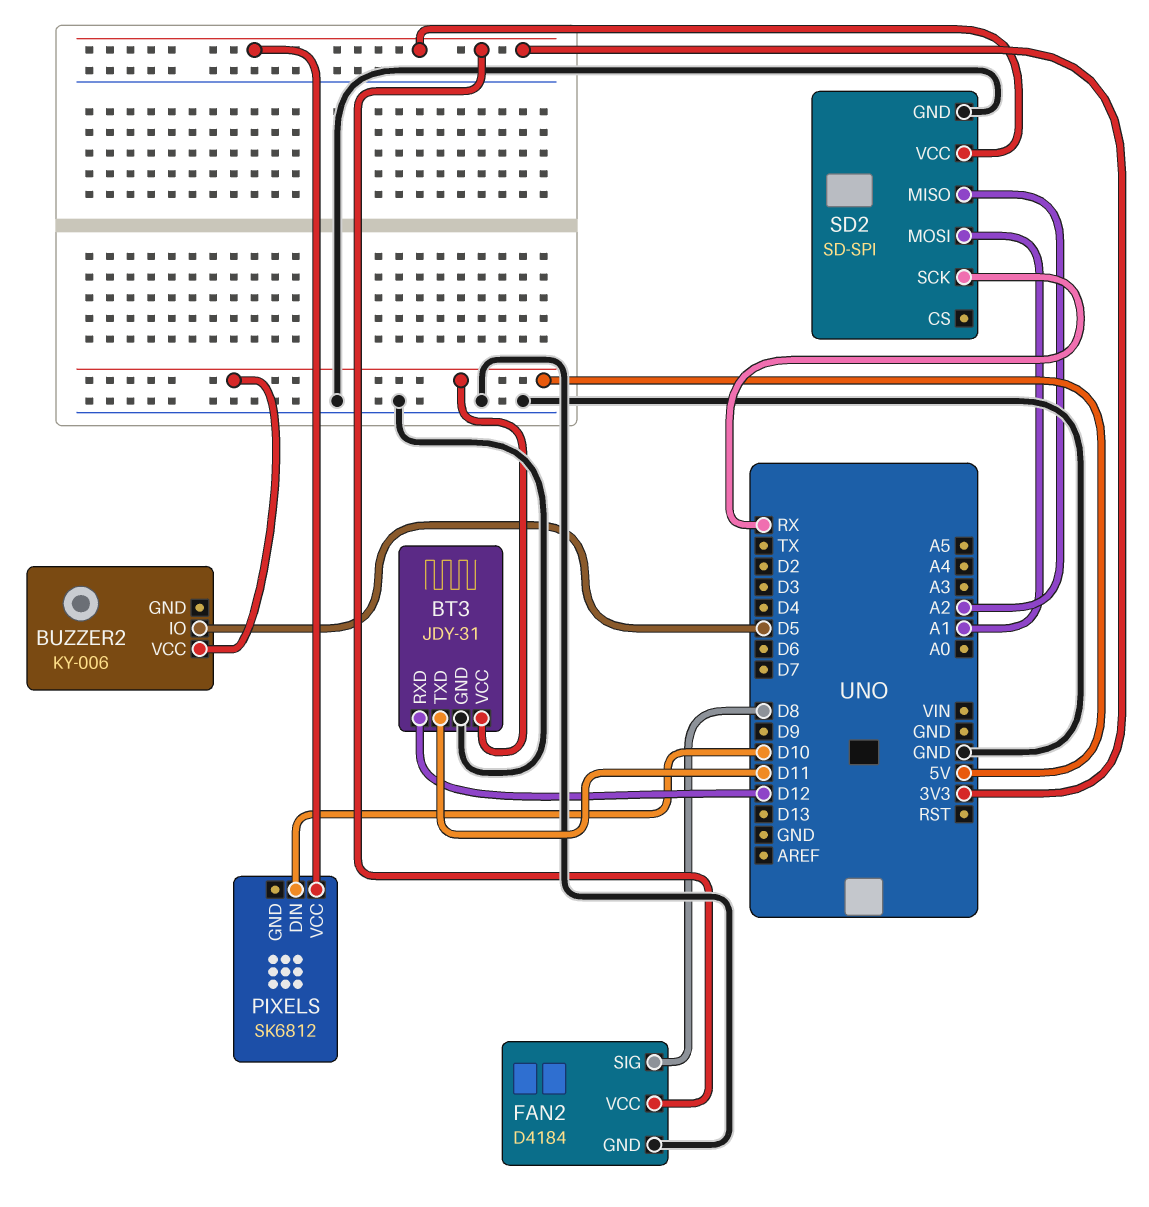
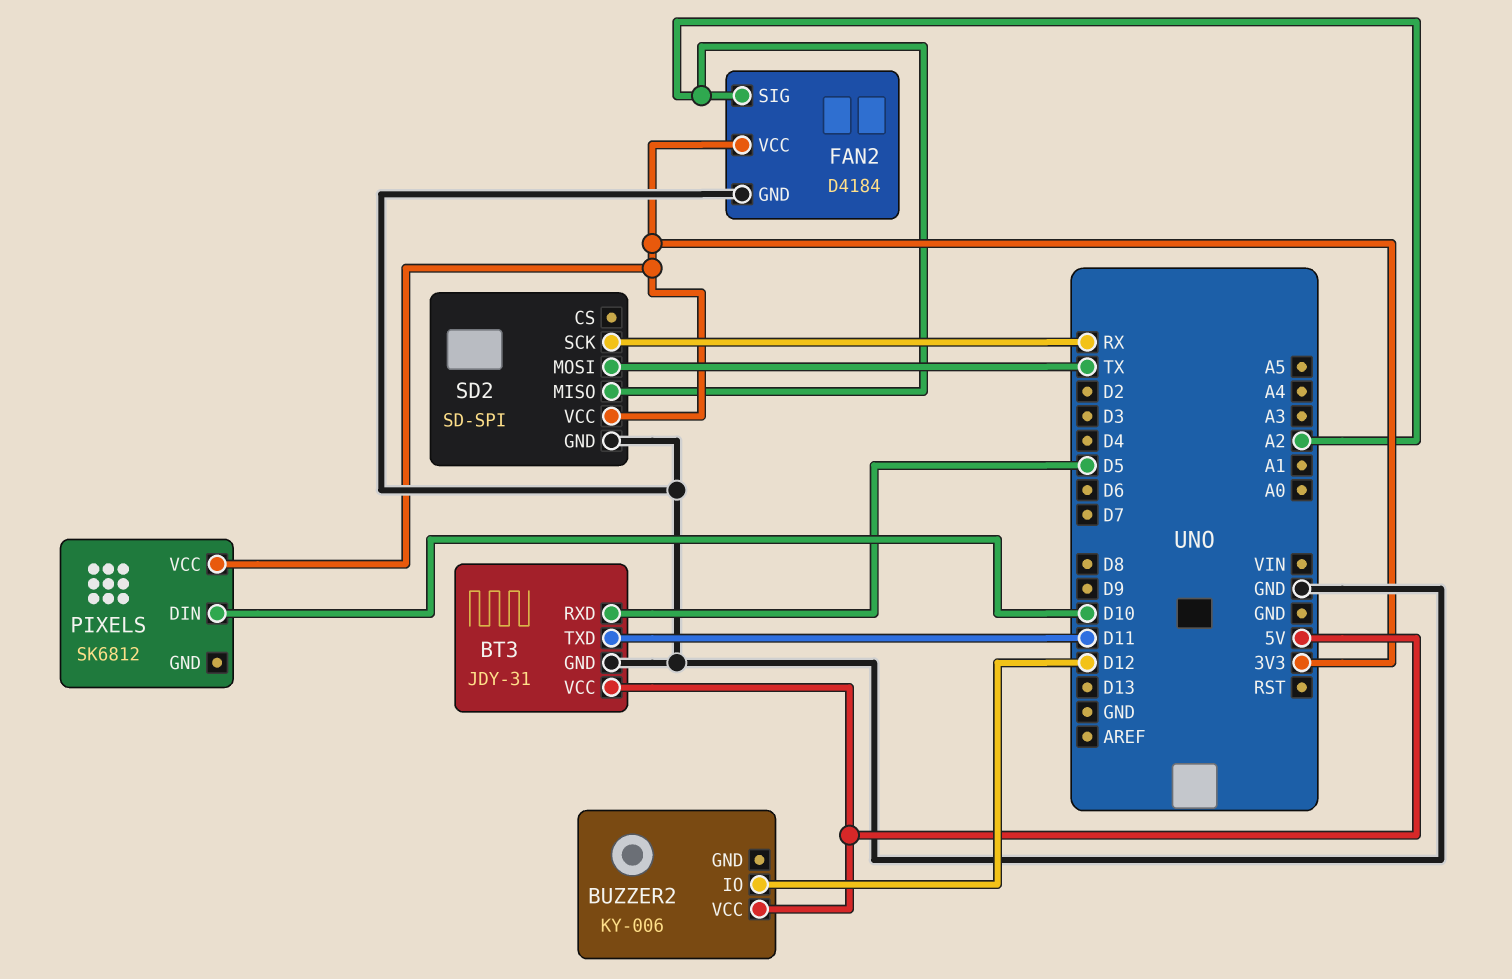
BT3 pin RXD: D12 -> D5
BUZZER2 pin IO: D5 -> D12
FAN2 pin SIG: D8 -> A2
SD2 pin MOSI: A1 -> TX

